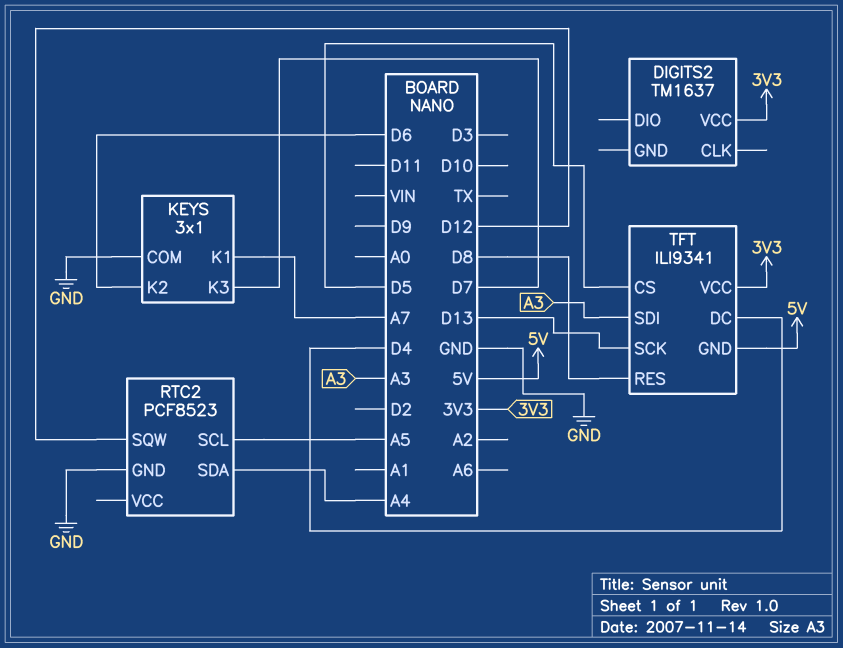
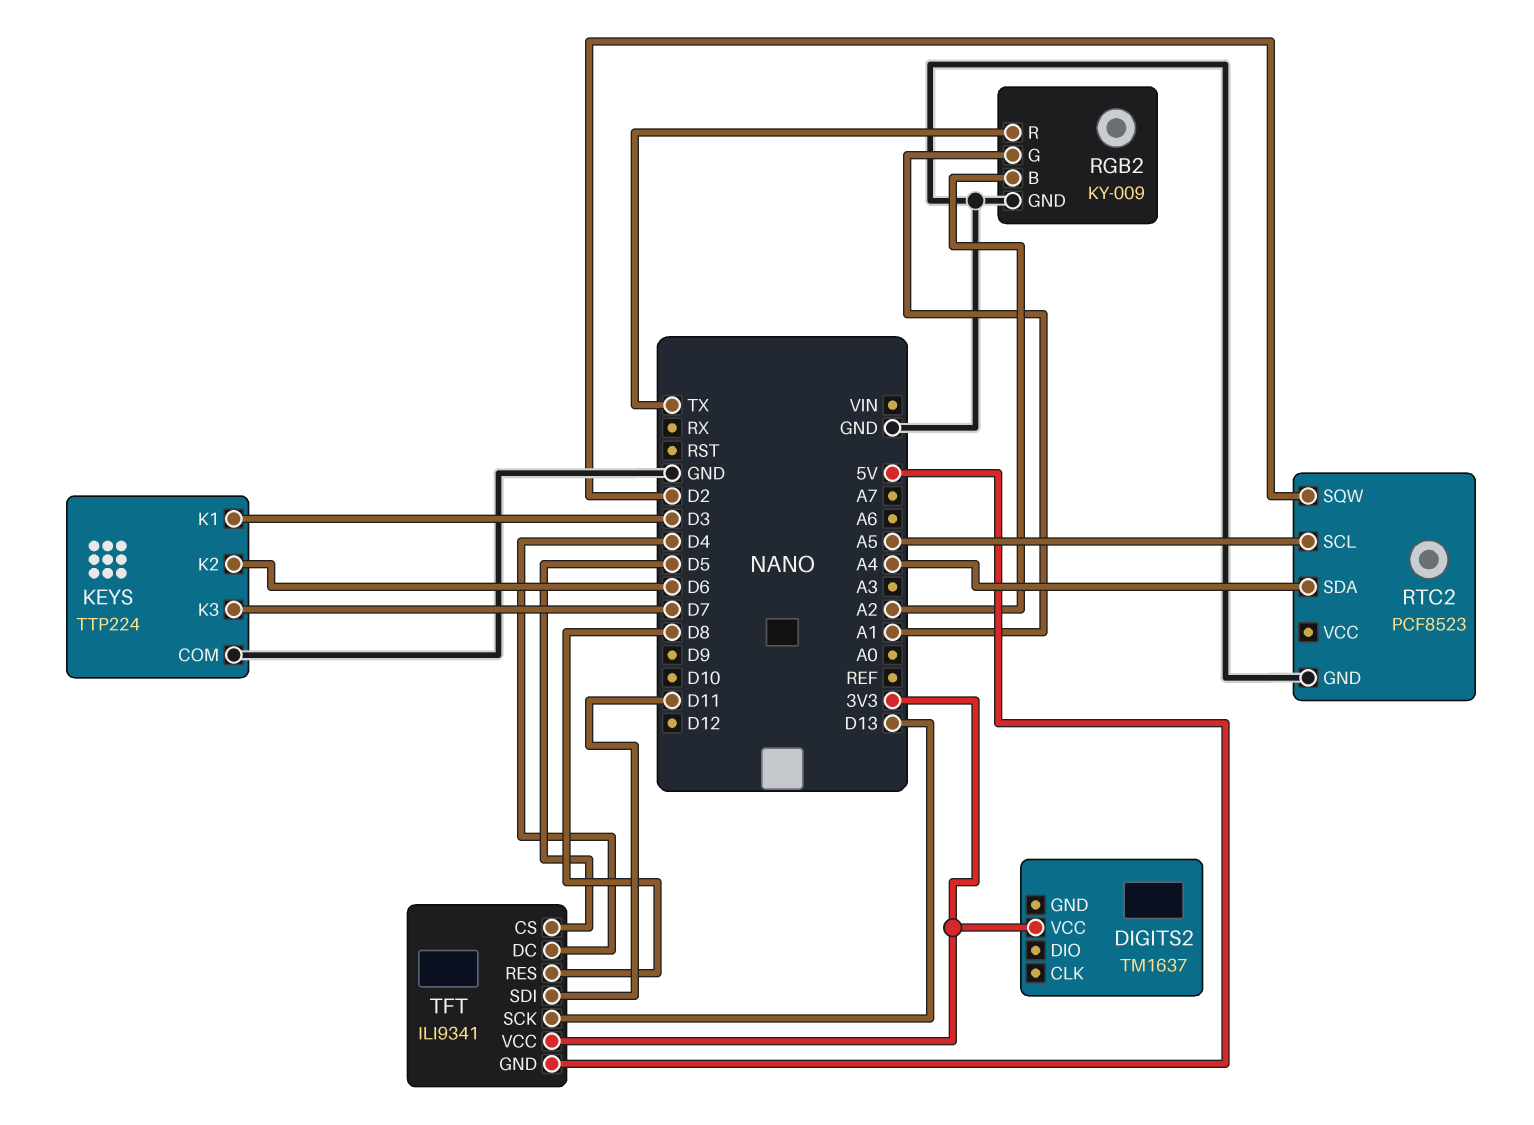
KEYS: 3x1 -> TTP224
KEYS pin K1: A7 -> D3
RGB2: none -> KY-009
RGB2 pin B: none -> A2
RGB2 pin G: none -> A1
RGB2 pin GND: none -> GND
RGB2 pin R: none -> TX
RTC2 pin SQW: D12 -> D2
TFT pin SDI: A3 -> D11

